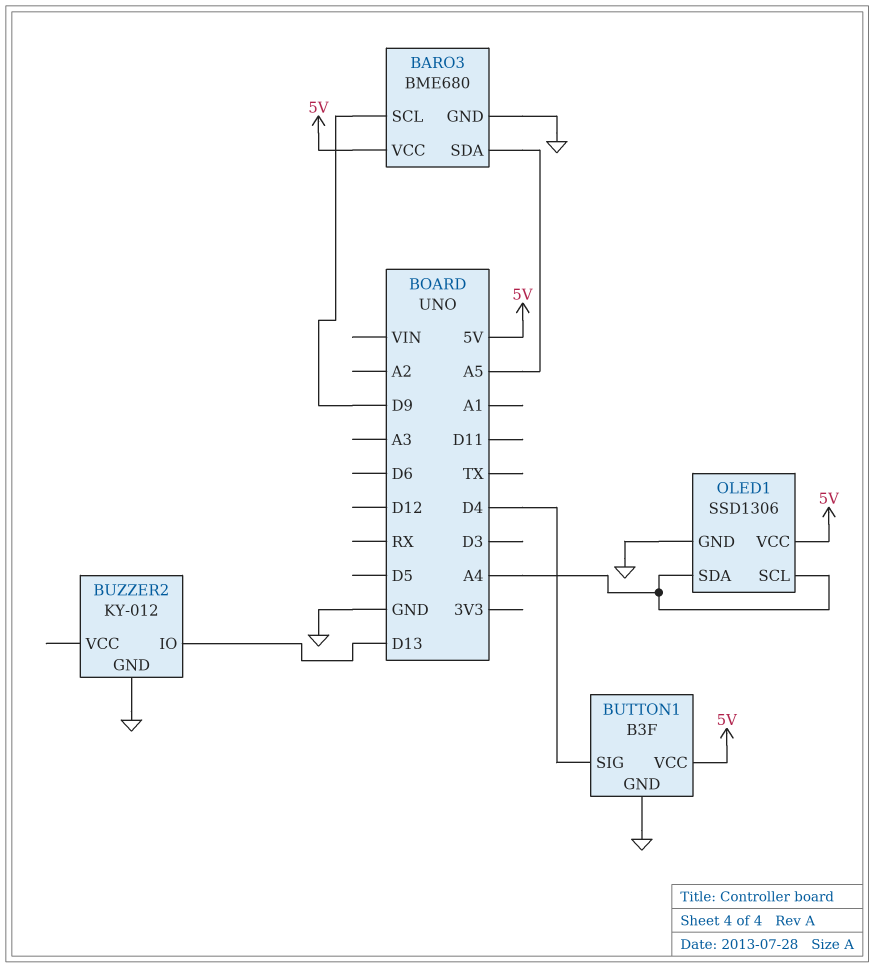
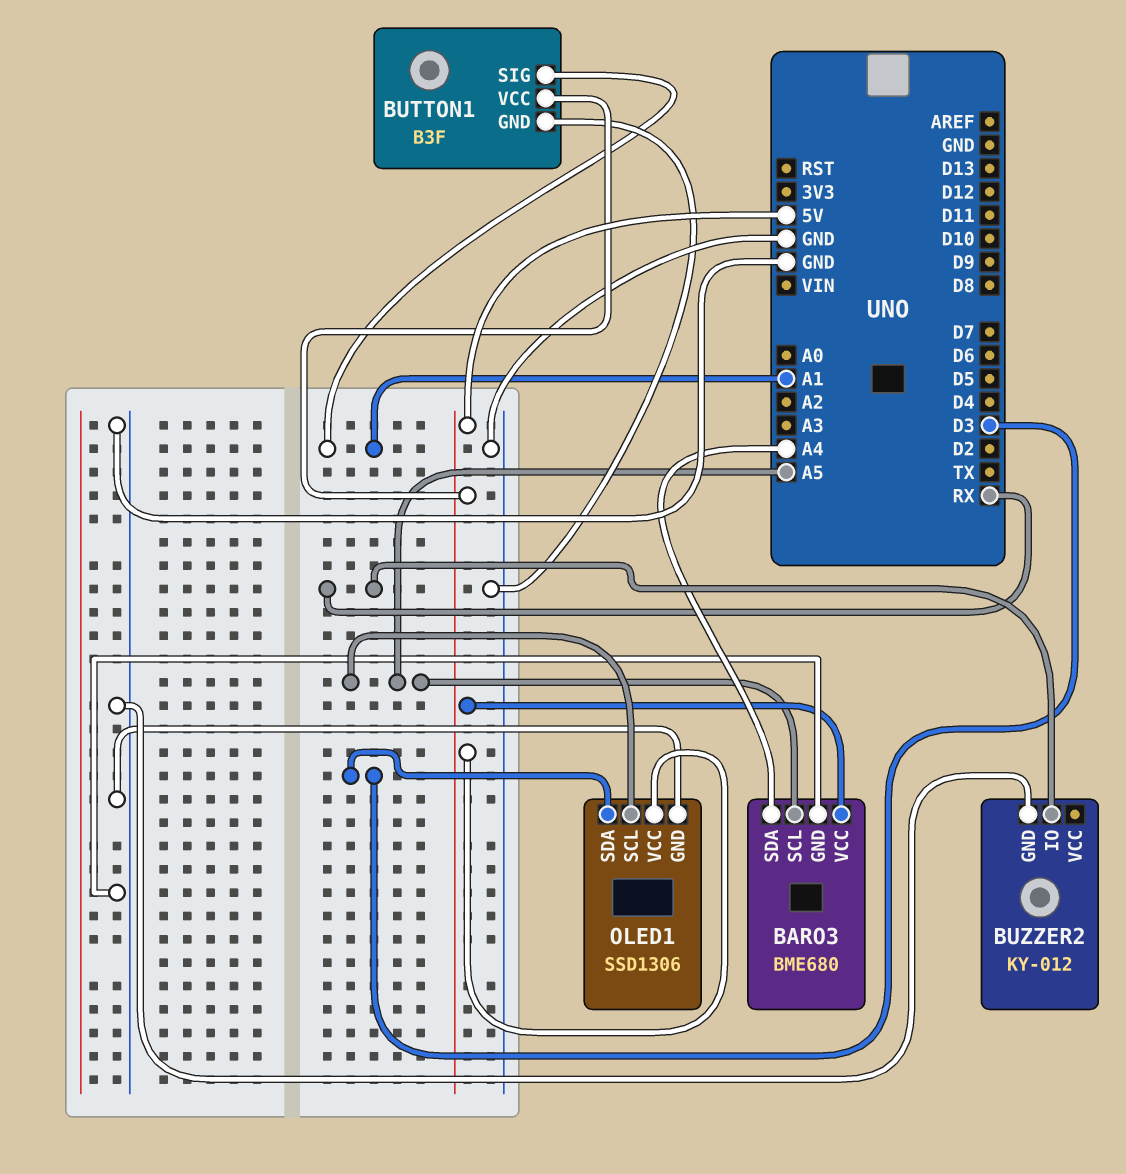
BARO3 pin SCL: D9 -> A5
BARO3 pin SDA: A5 -> A4
BUTTON1 pin SIG: D4 -> A1
BUZZER2 pin IO: D13 -> RX
OLED1 pin SCL: A4 -> A5
OLED1 pin SDA: A4 -> D3

